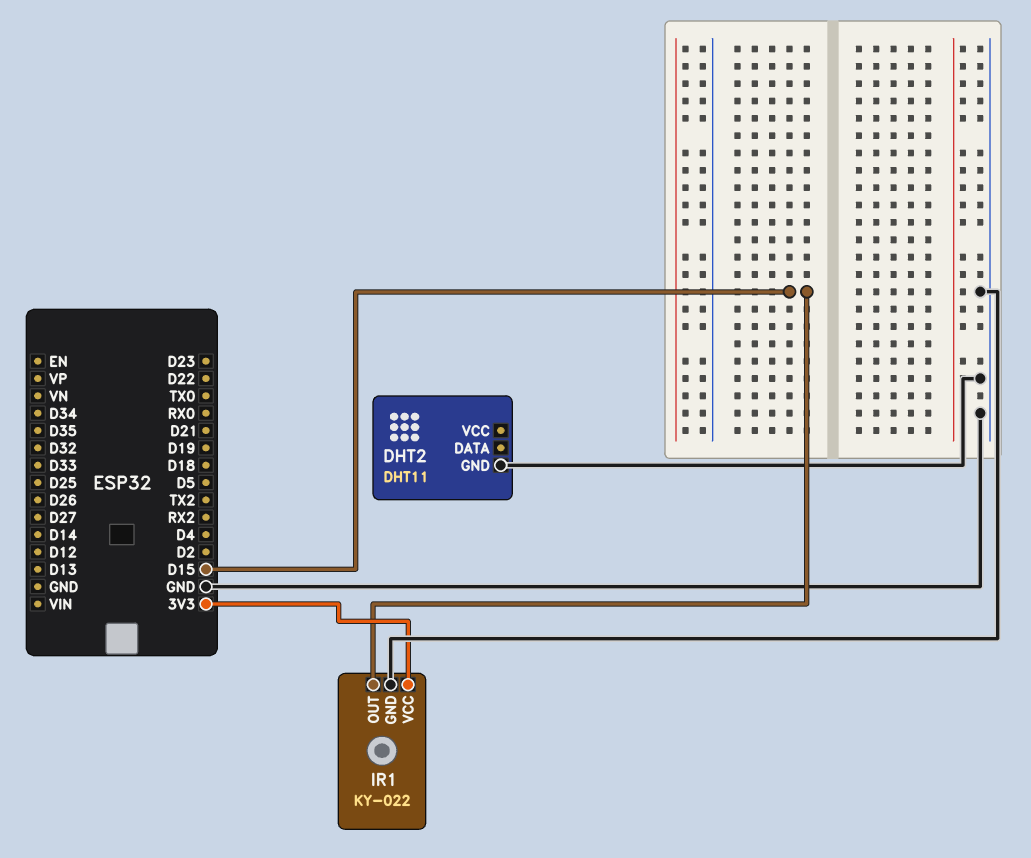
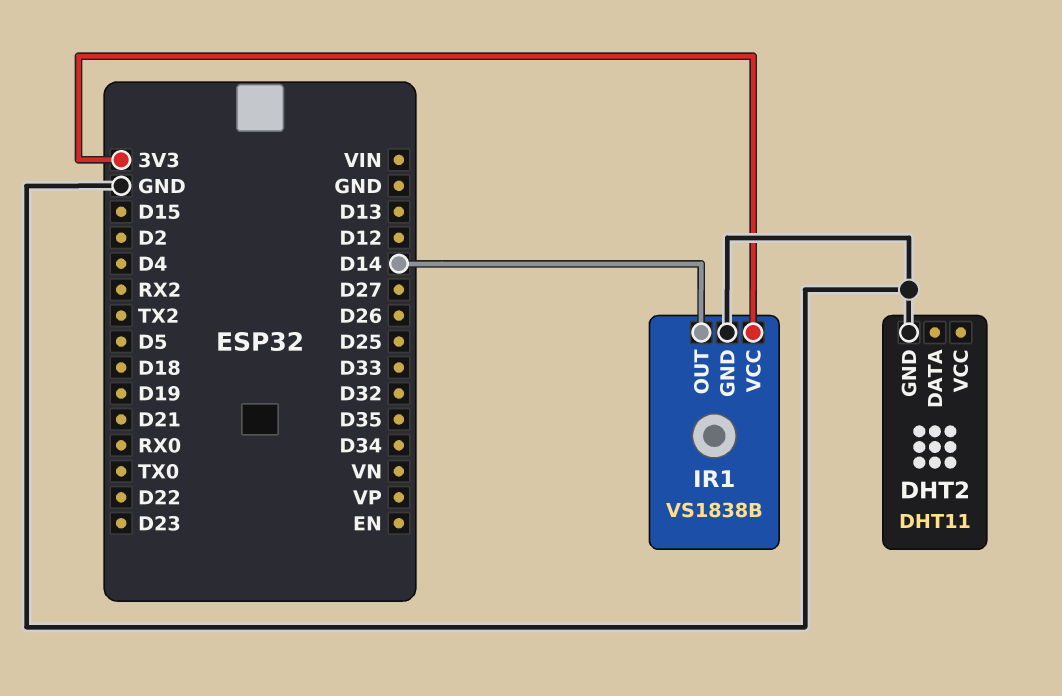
IR1: KY-022 -> VS1838B
IR1 pin OUT: D15 -> D14

